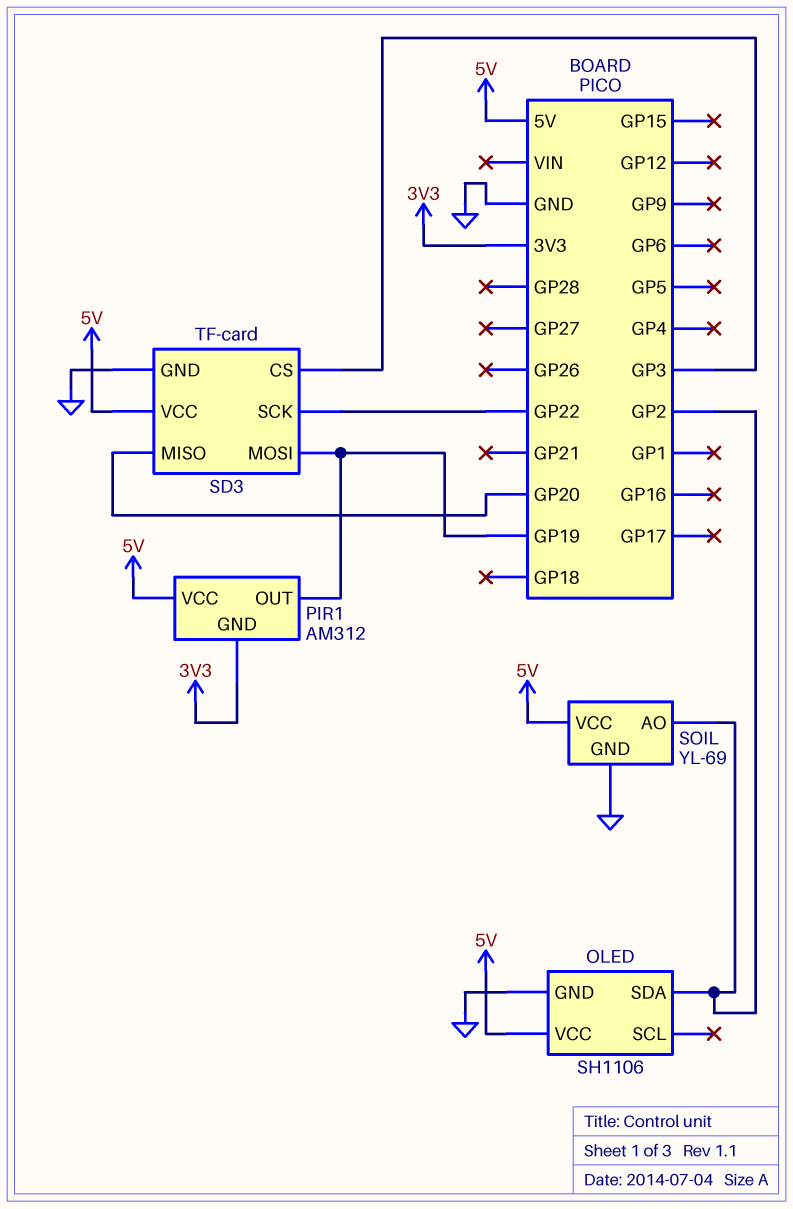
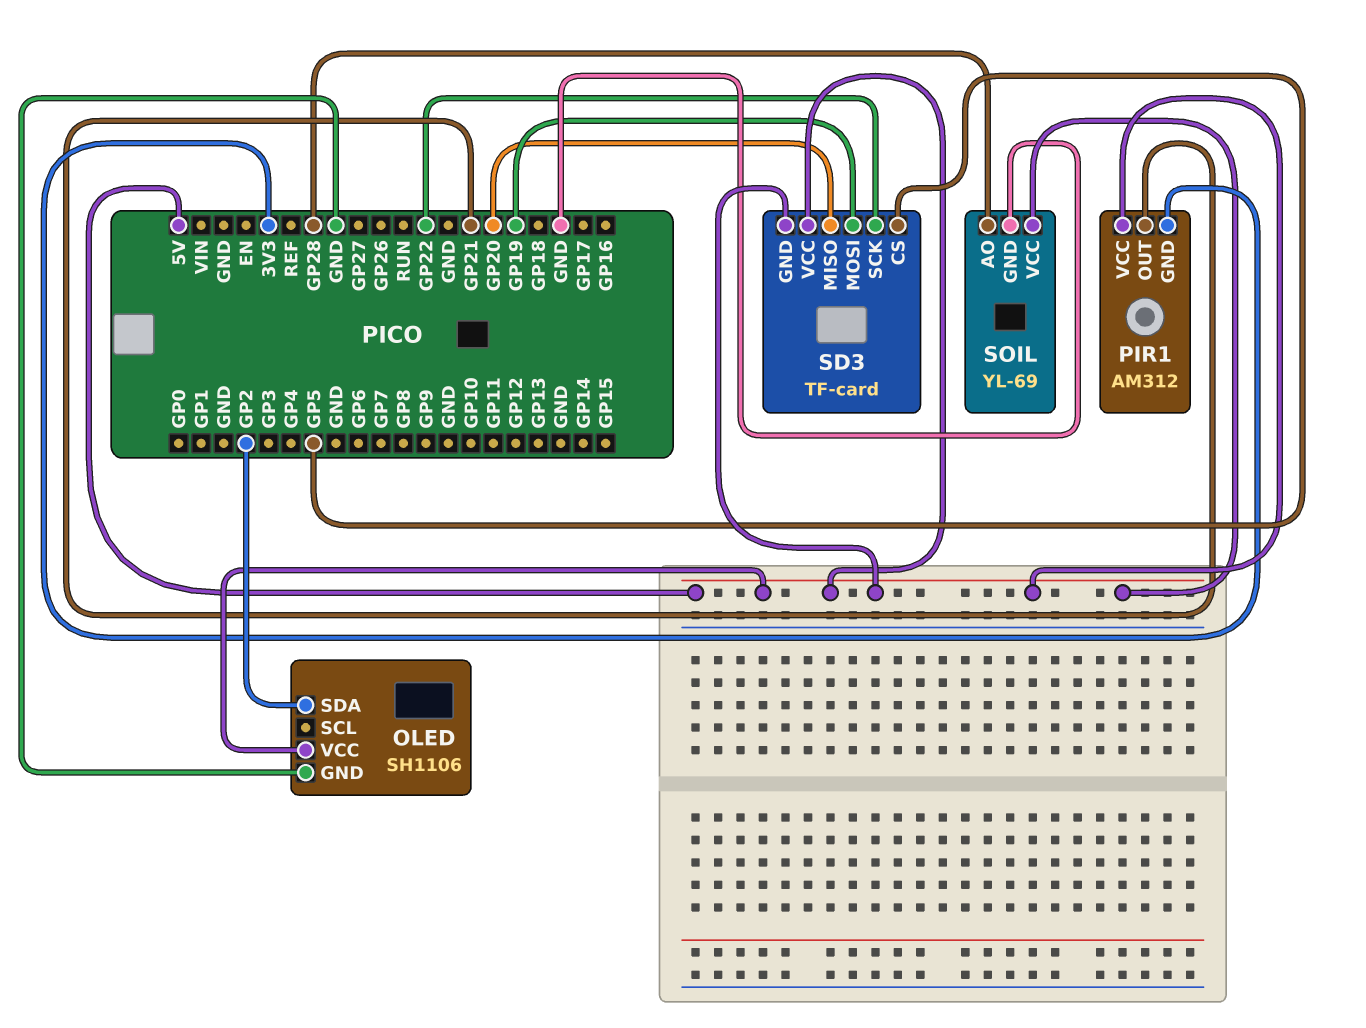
PIR1 pin OUT: GP19 -> GP21
SD3 pin CS: GP3 -> GP5
SD3 pin GND: GND -> 5V
SOIL pin AO: GP2 -> GP28

